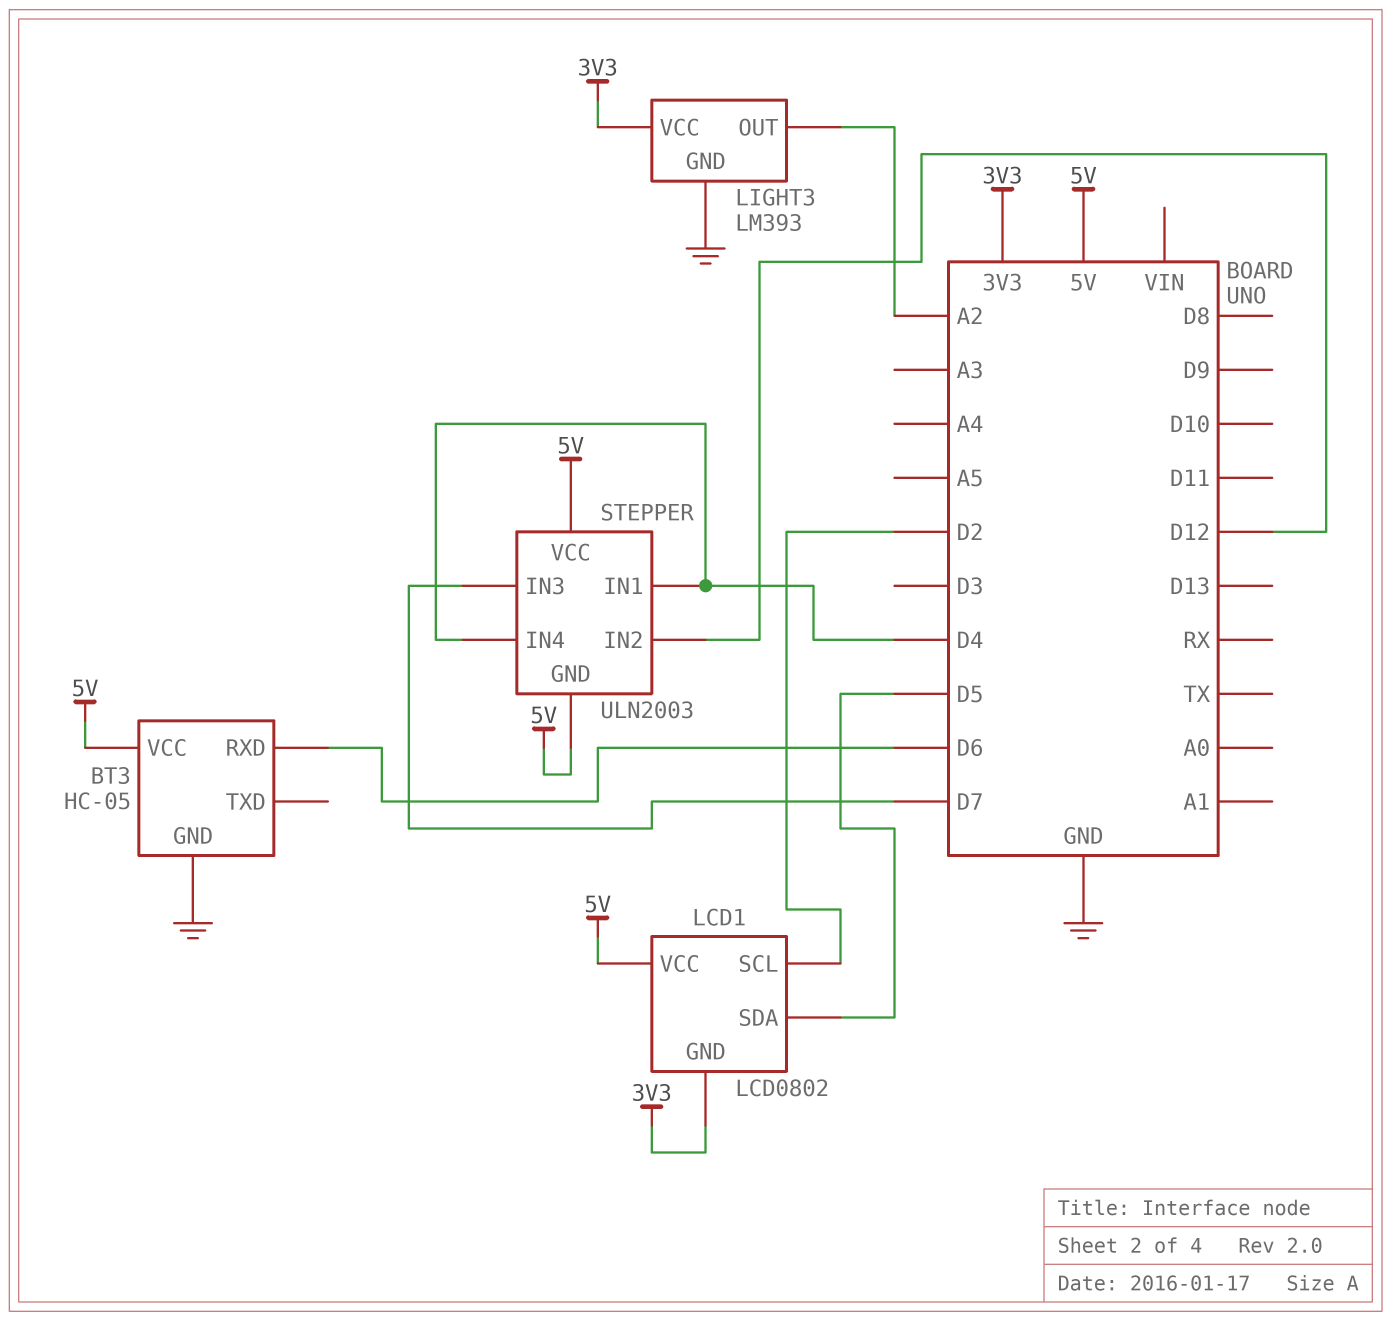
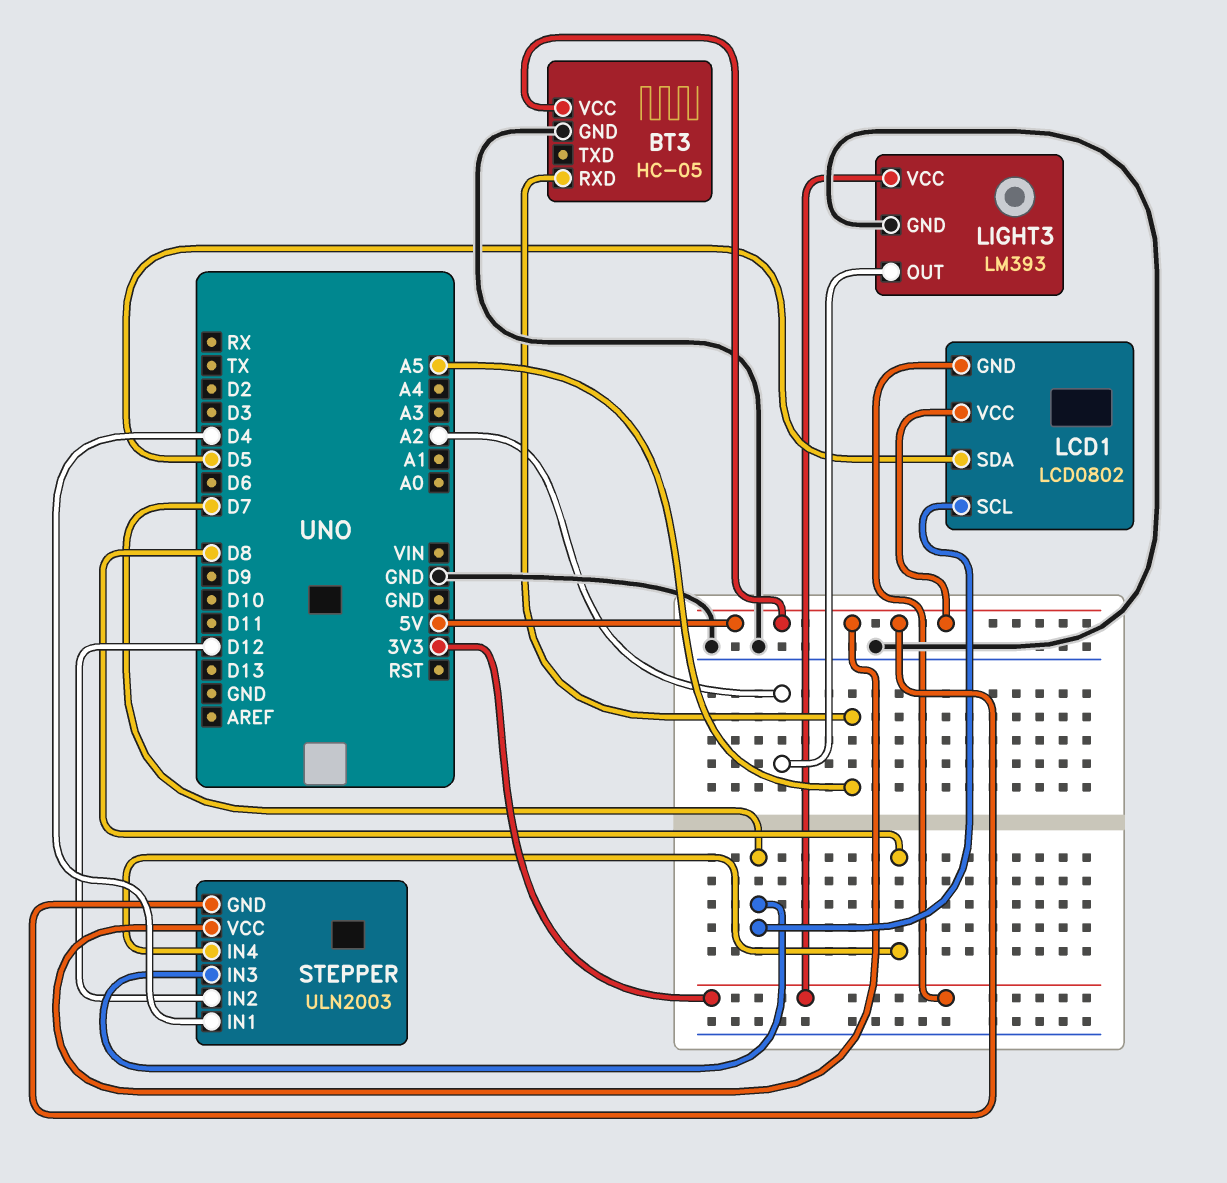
BT3 pin RXD: D6 -> A5
LCD1 pin SCL: D2 -> D7
STEPPER pin IN4: D4 -> D8

